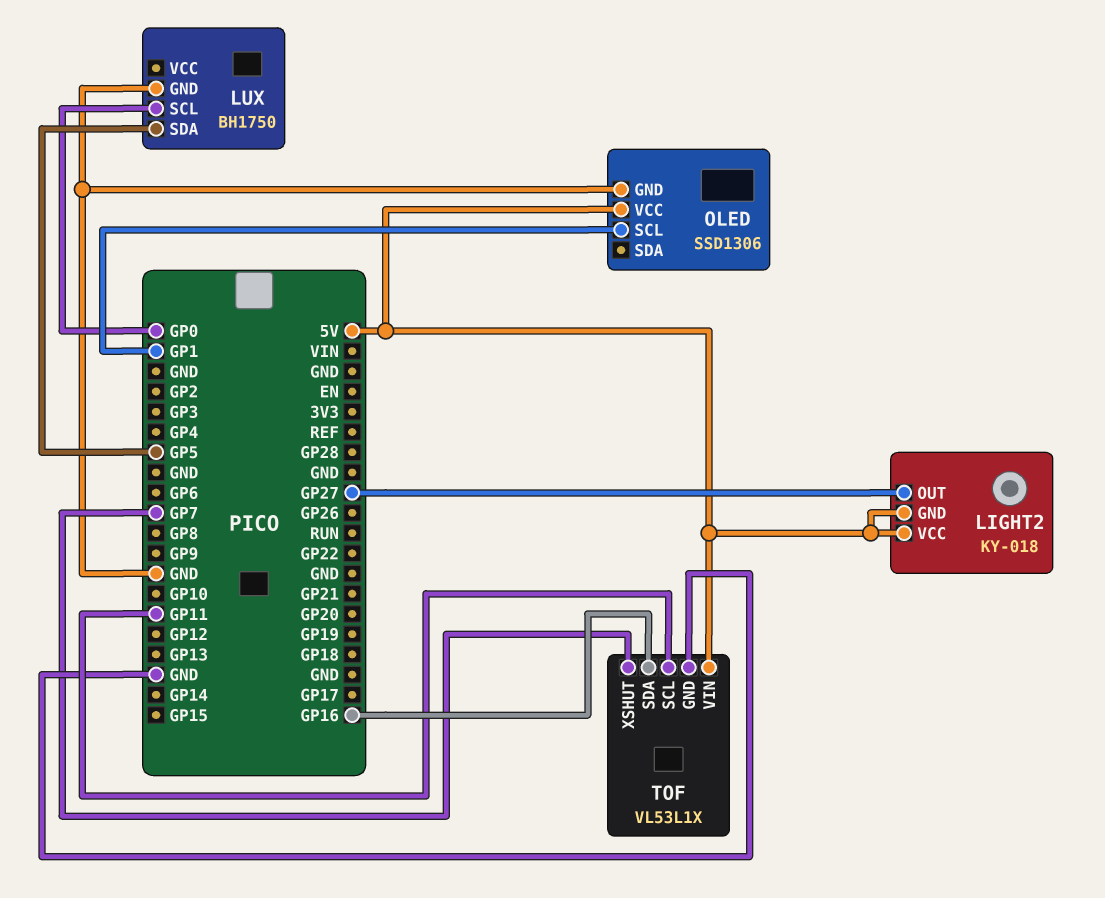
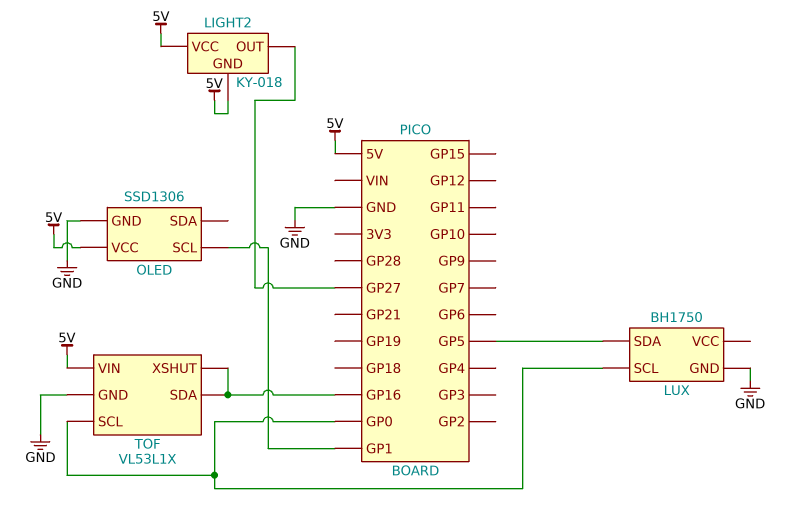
TOF pin SCL: GP11 -> GP0
TOF pin XSHUT: GP7 -> GP16

